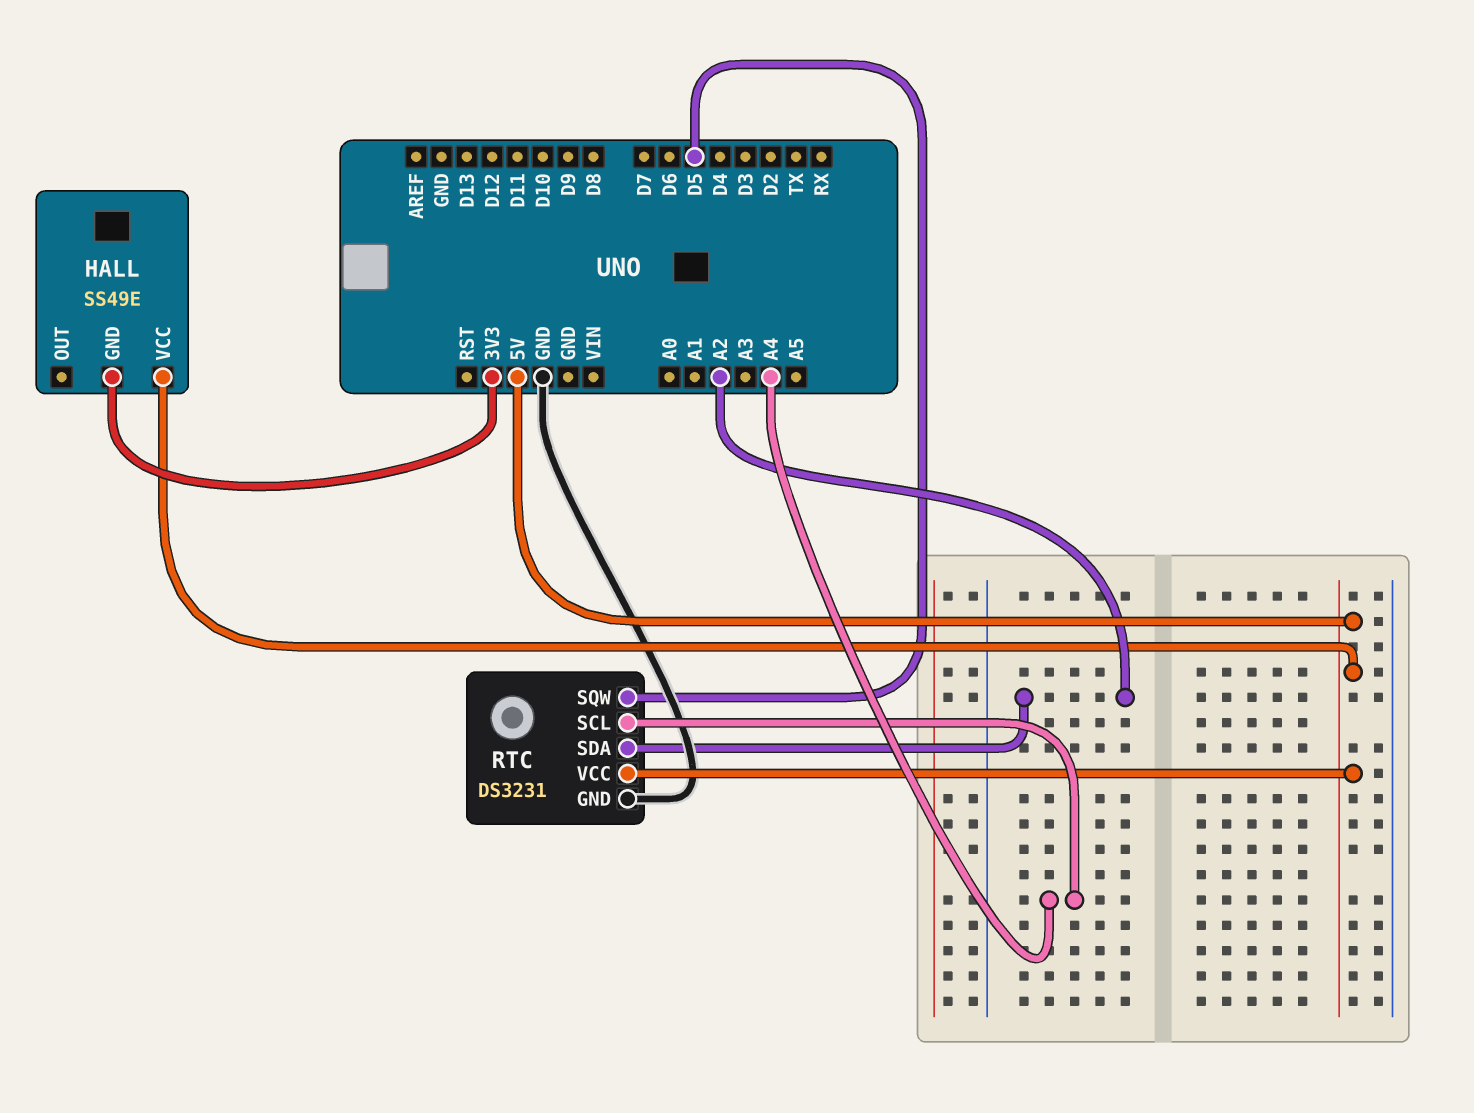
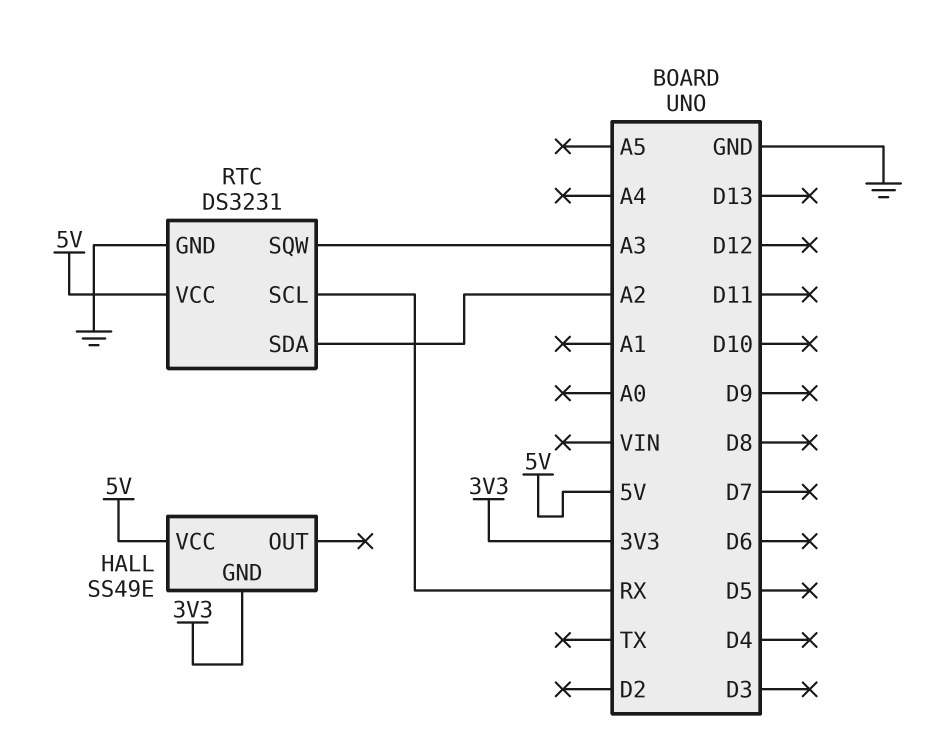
RTC pin SCL: A4 -> RX
RTC pin SQW: D5 -> A3

